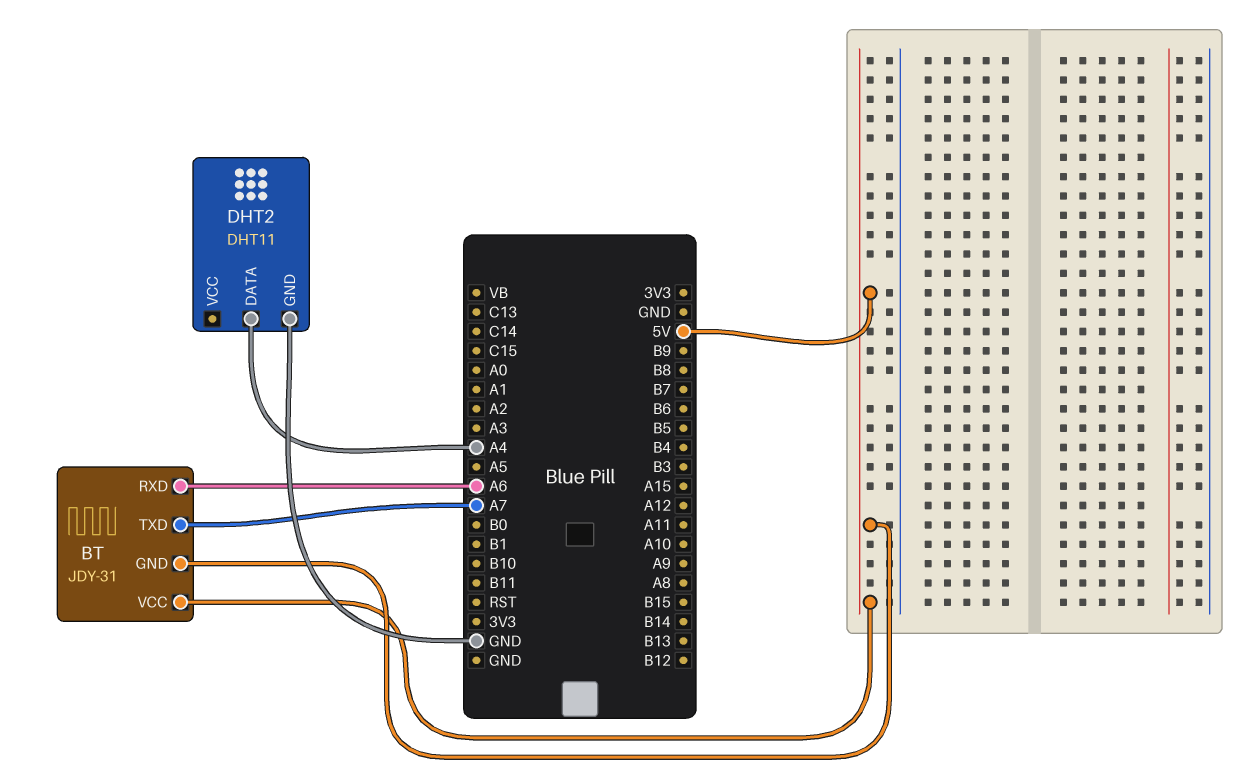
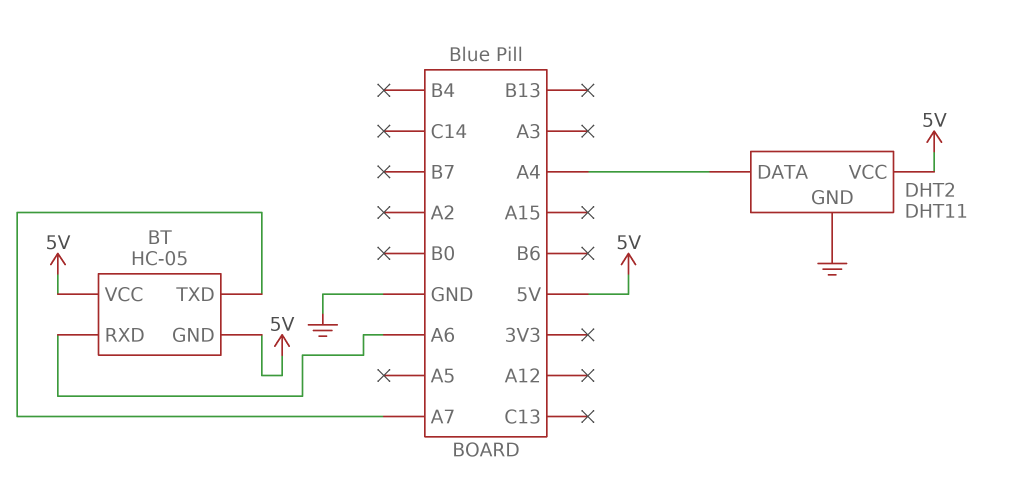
BT: JDY-31 -> HC-05
DHT2 pin VCC: none -> 5V

